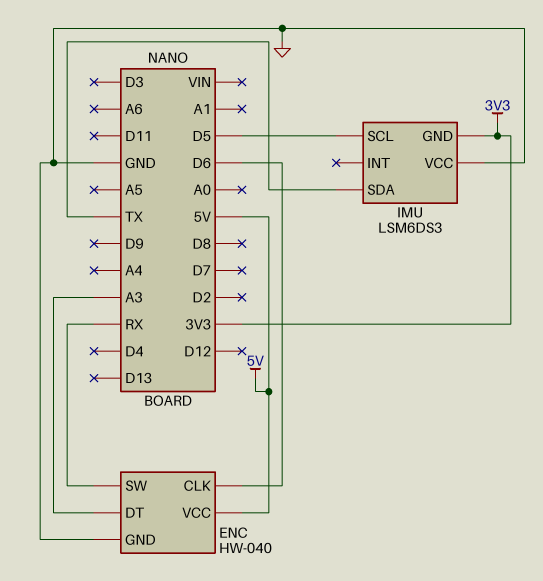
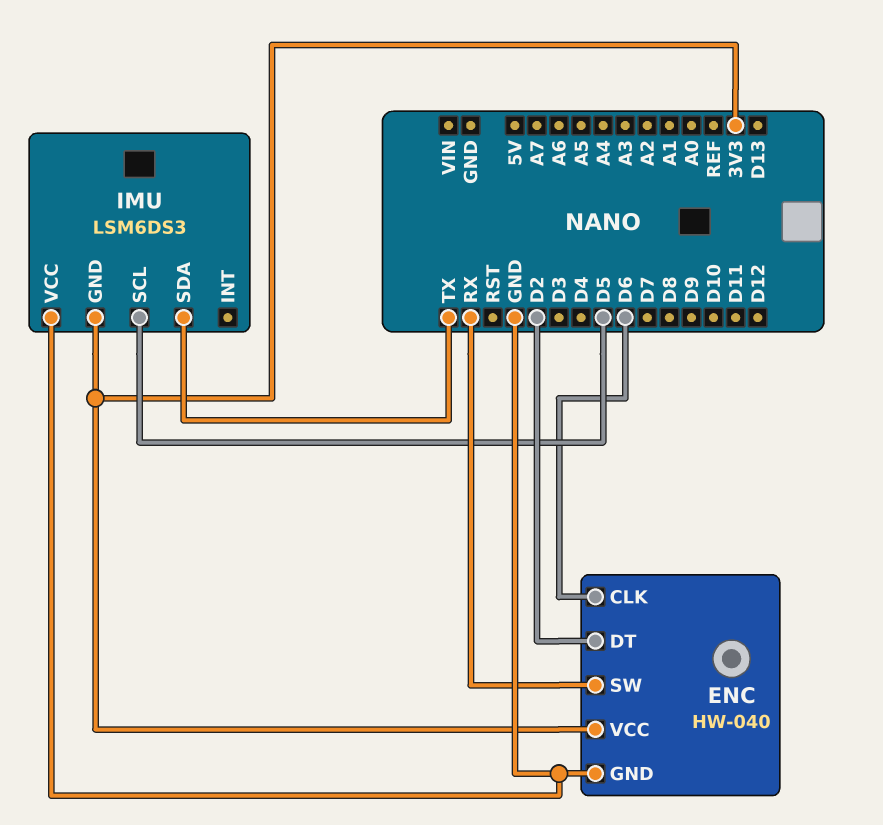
ENC pin DT: A3 -> D2
ENC pin VCC: 5V -> 3V3

